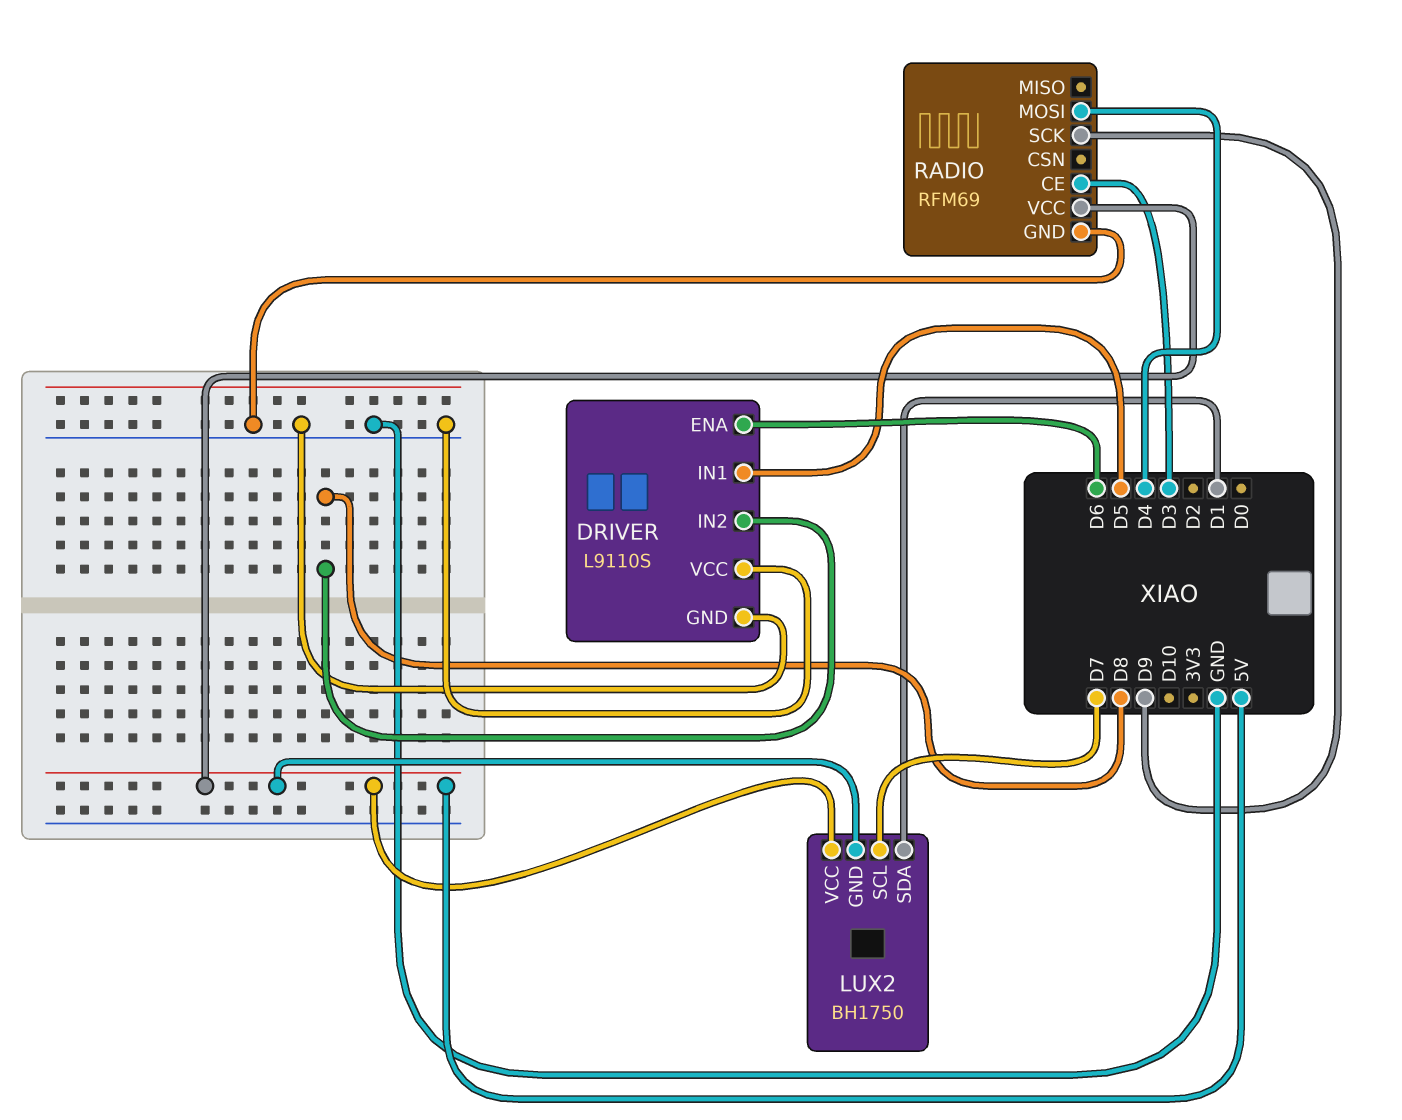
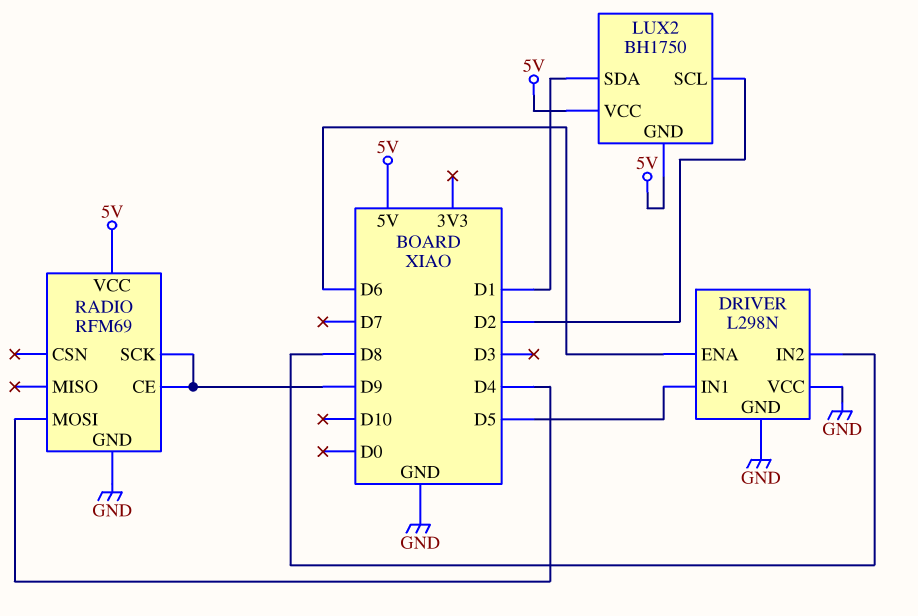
DRIVER: L9110S -> L298N
LUX2 pin SCL: D7 -> D2
RADIO pin CE: D3 -> D9

